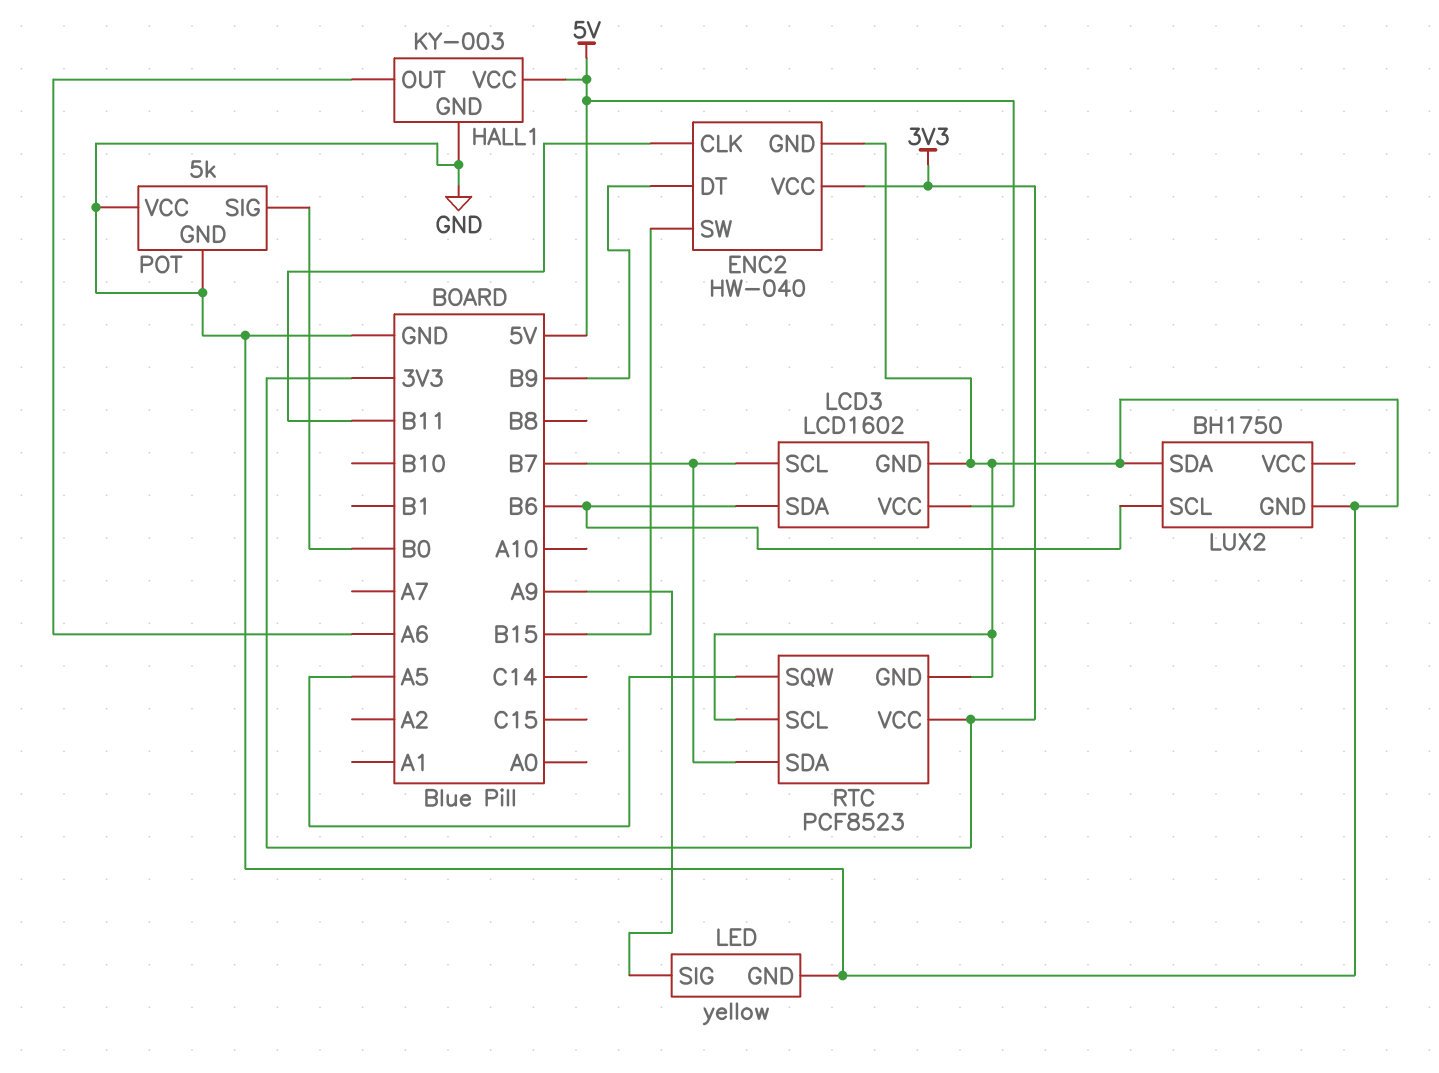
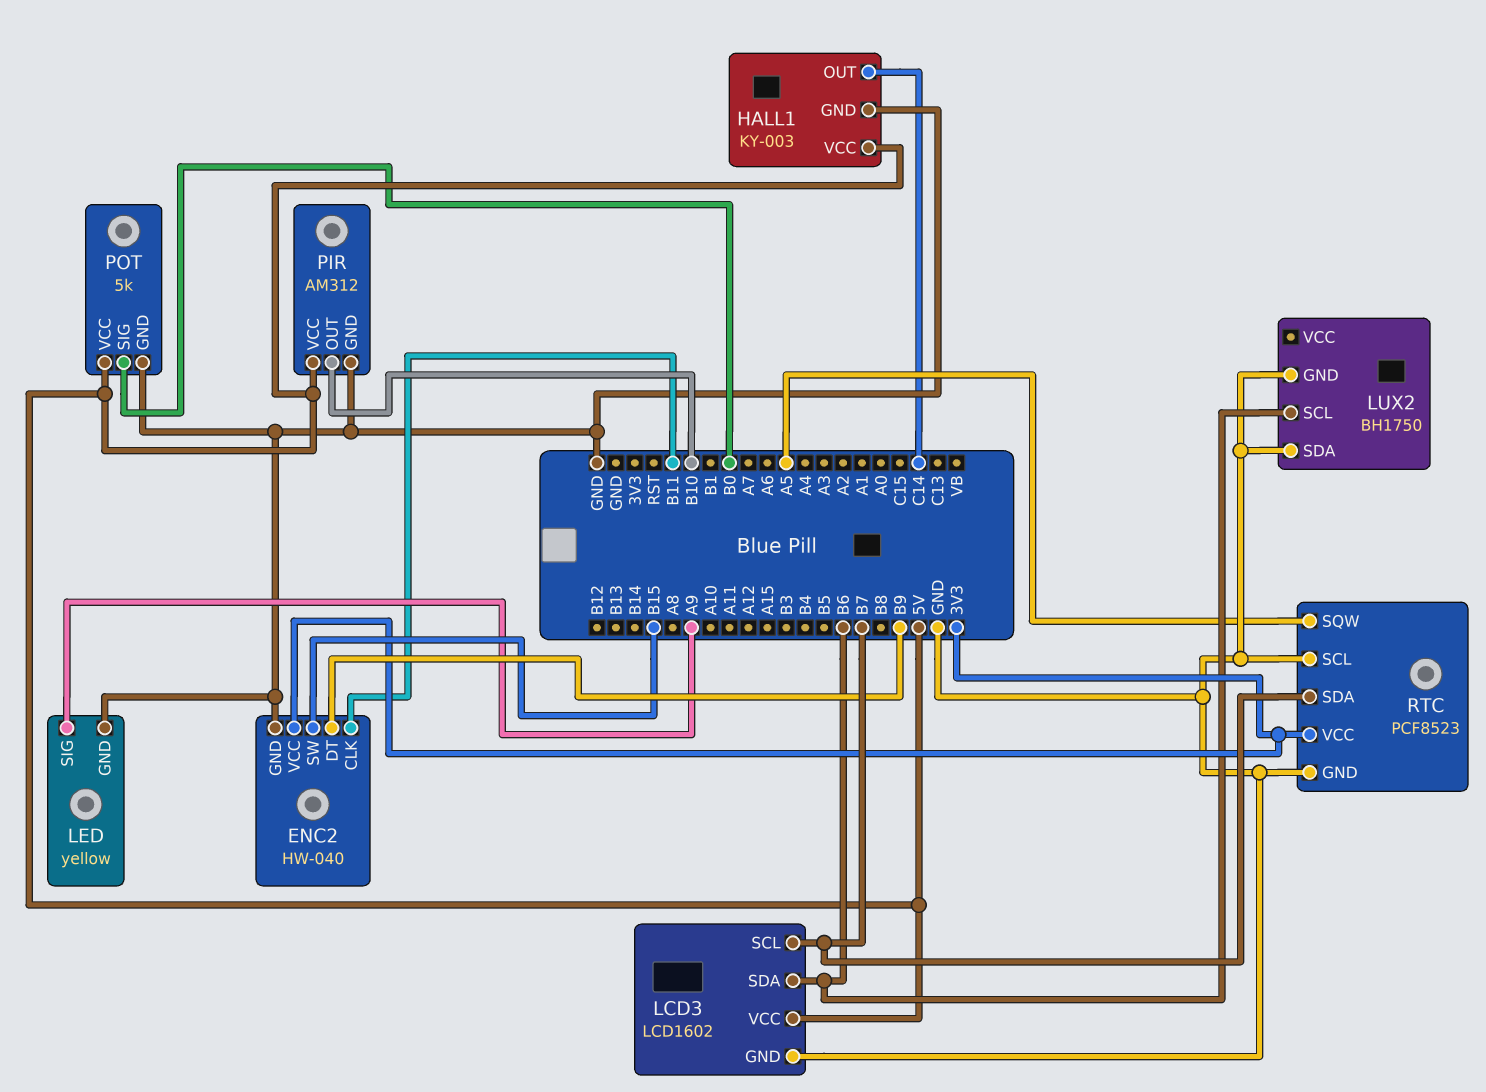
HALL1 pin OUT: A6 -> C14
PIR: none -> AM312
PIR pin GND: none -> GND
PIR pin OUT: none -> B10
PIR pin VCC: none -> 5V
POT pin VCC: GND -> 5V

